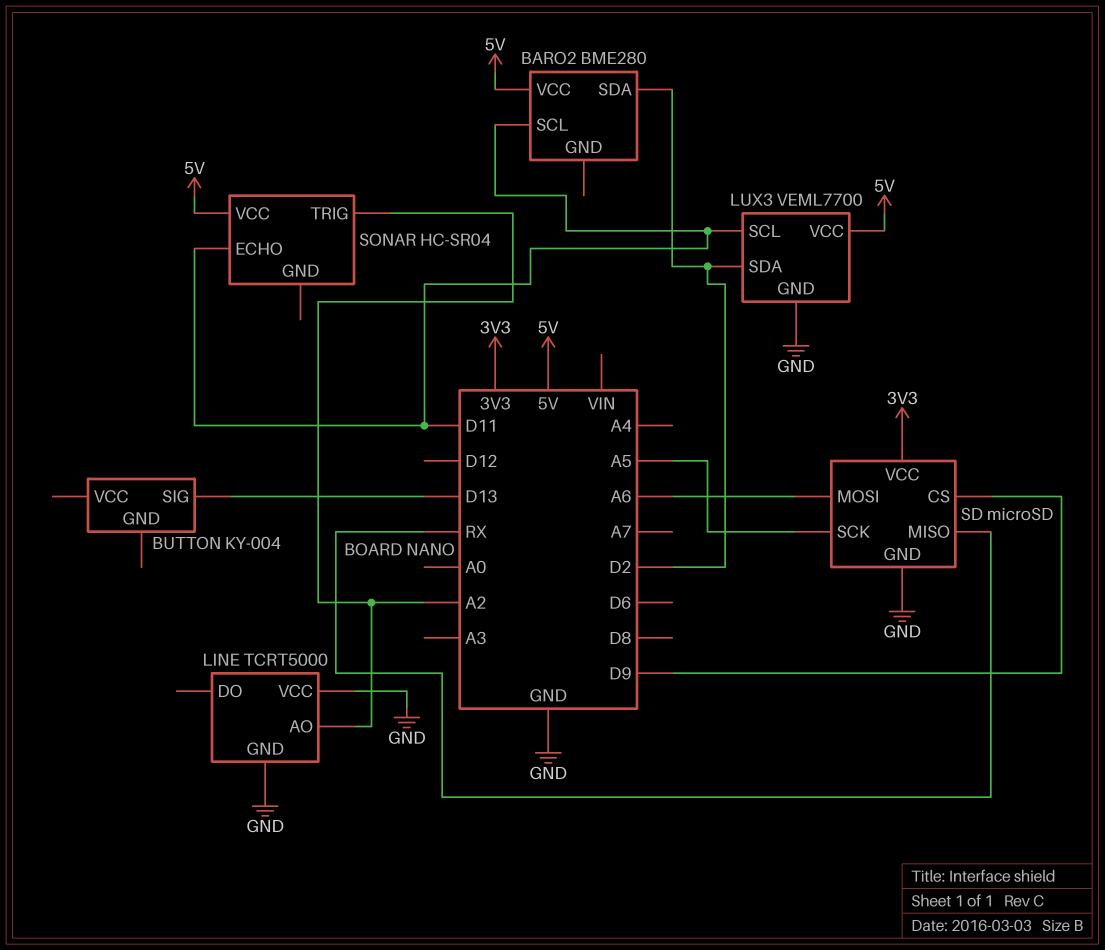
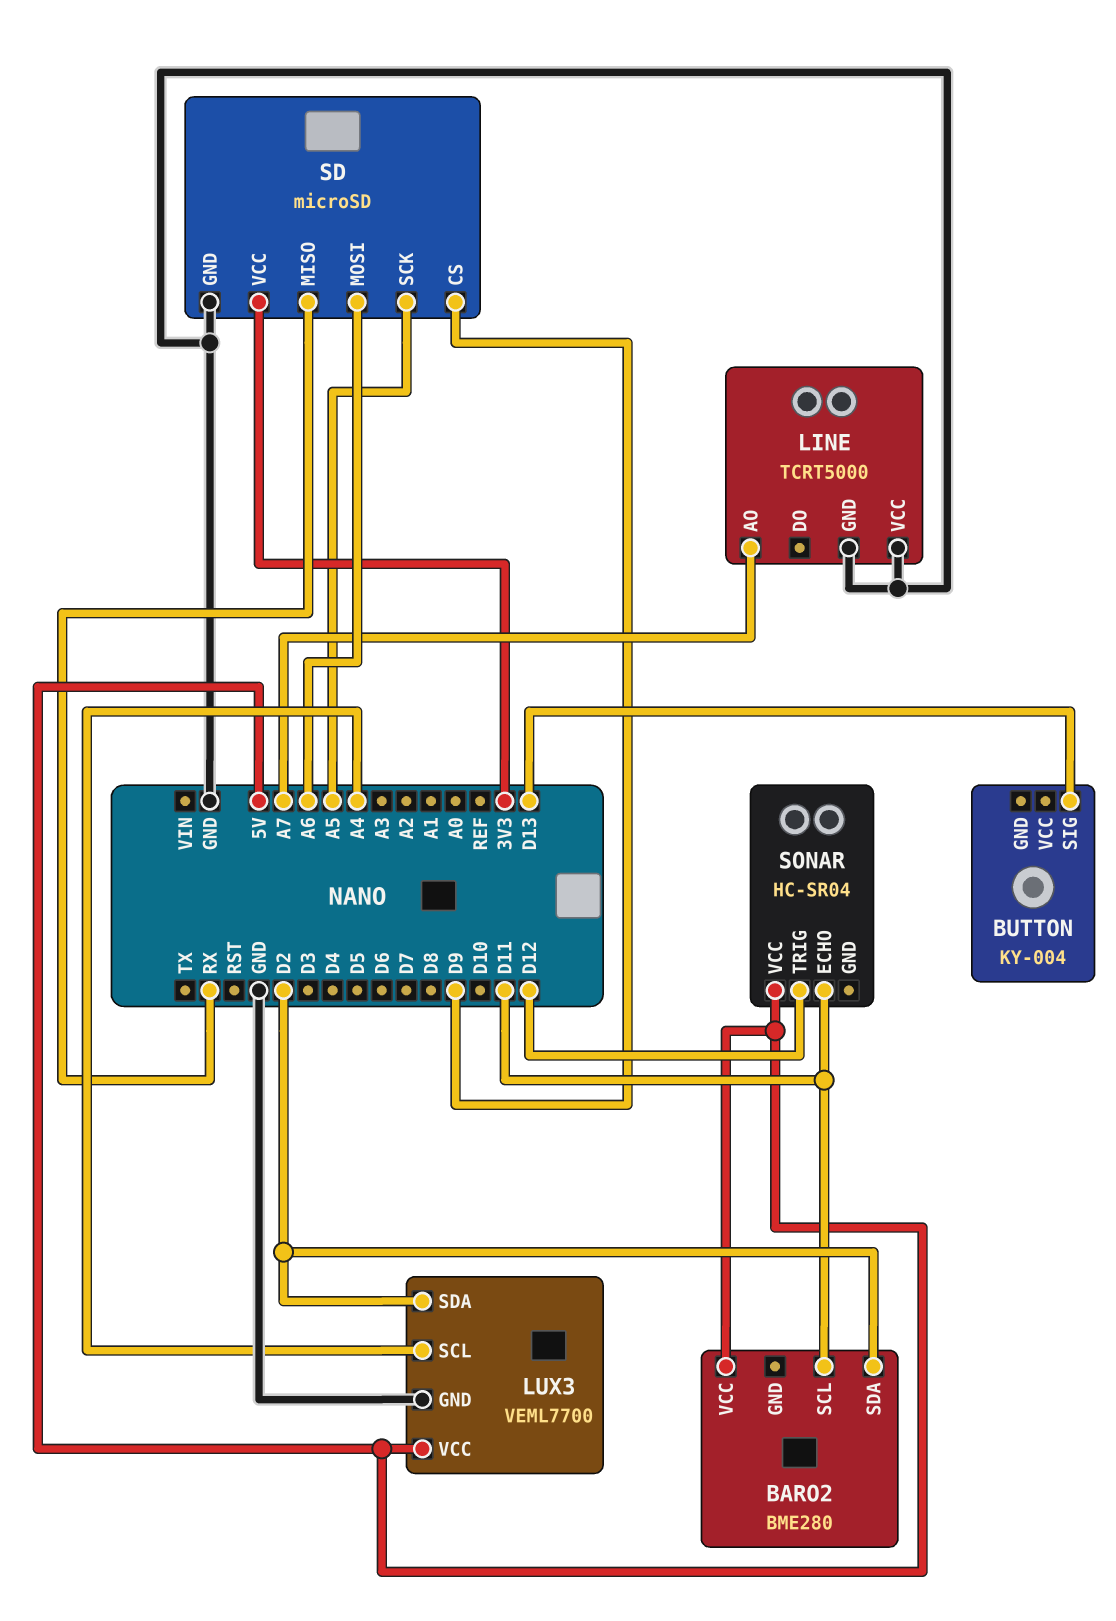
LINE pin AO: A2 -> A7
LUX3 pin SCL: D11 -> A4
SONAR pin TRIG: A2 -> D12

